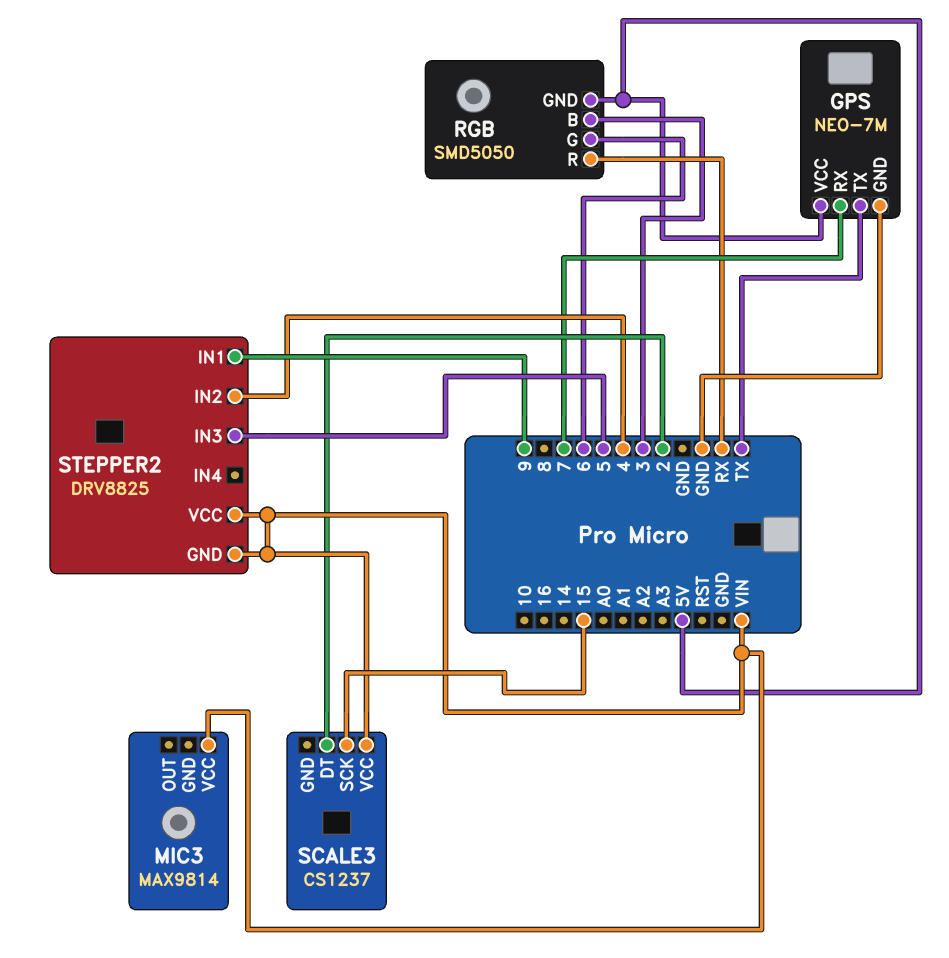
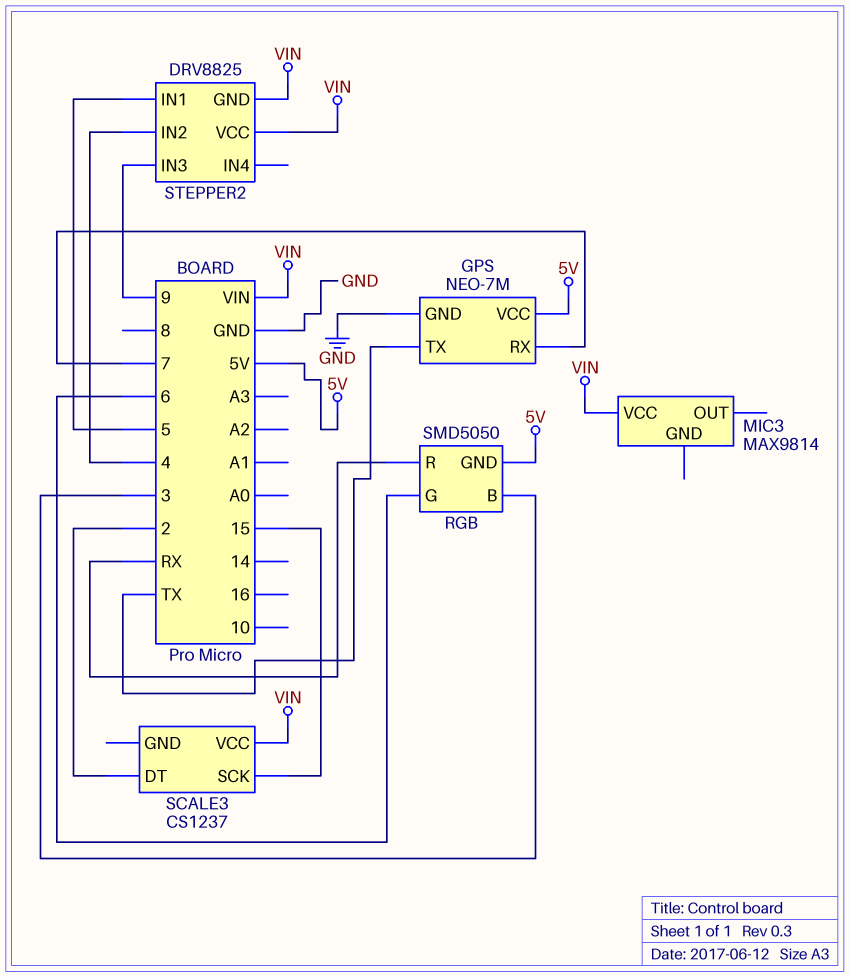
STEPPER2 pin IN1: 9 -> 5
STEPPER2 pin IN3: 5 -> 9

